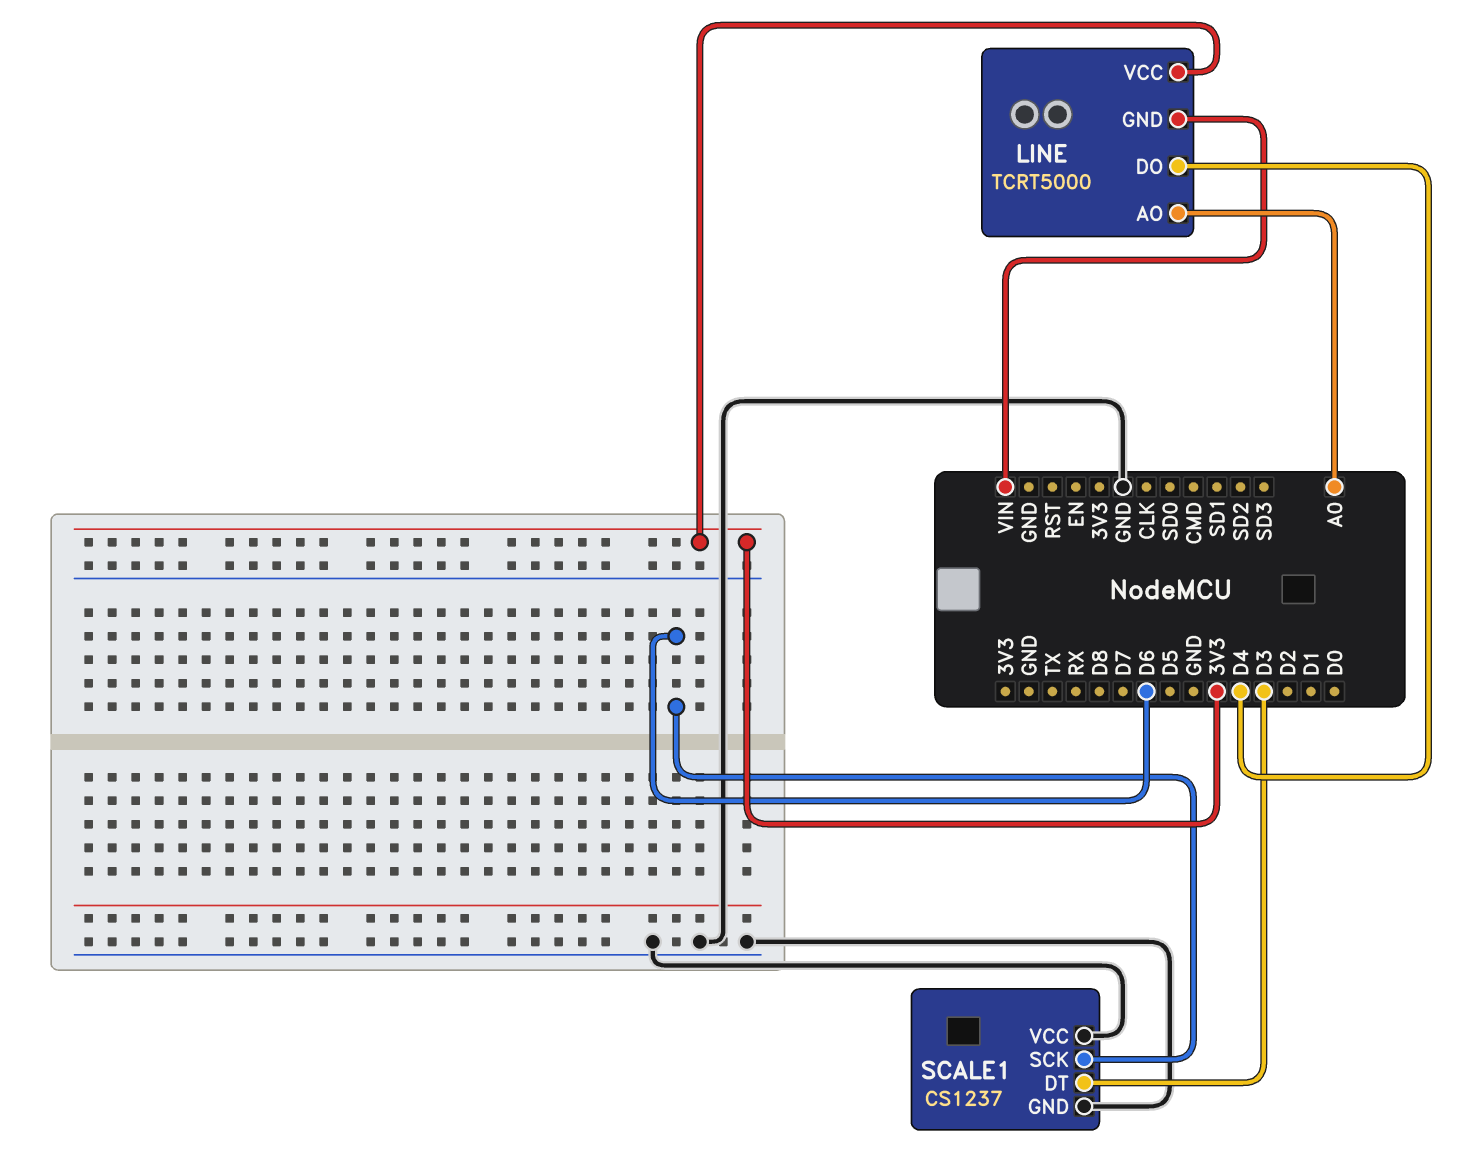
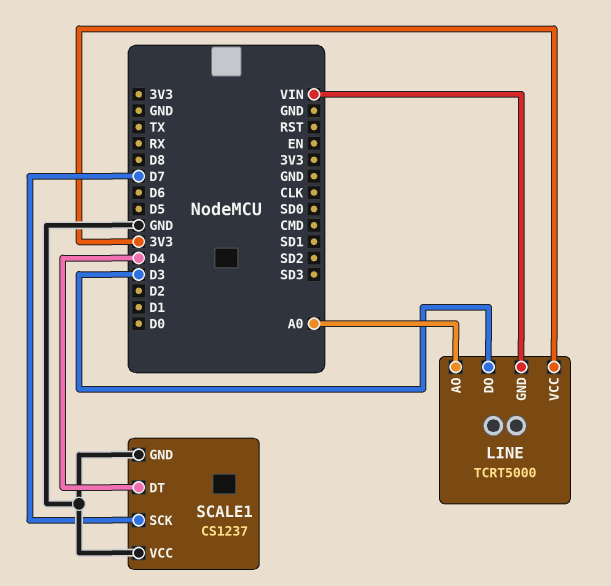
LINE pin DO: D4 -> D3
SCALE1 pin DT: D3 -> D4
SCALE1 pin SCK: D6 -> D7

